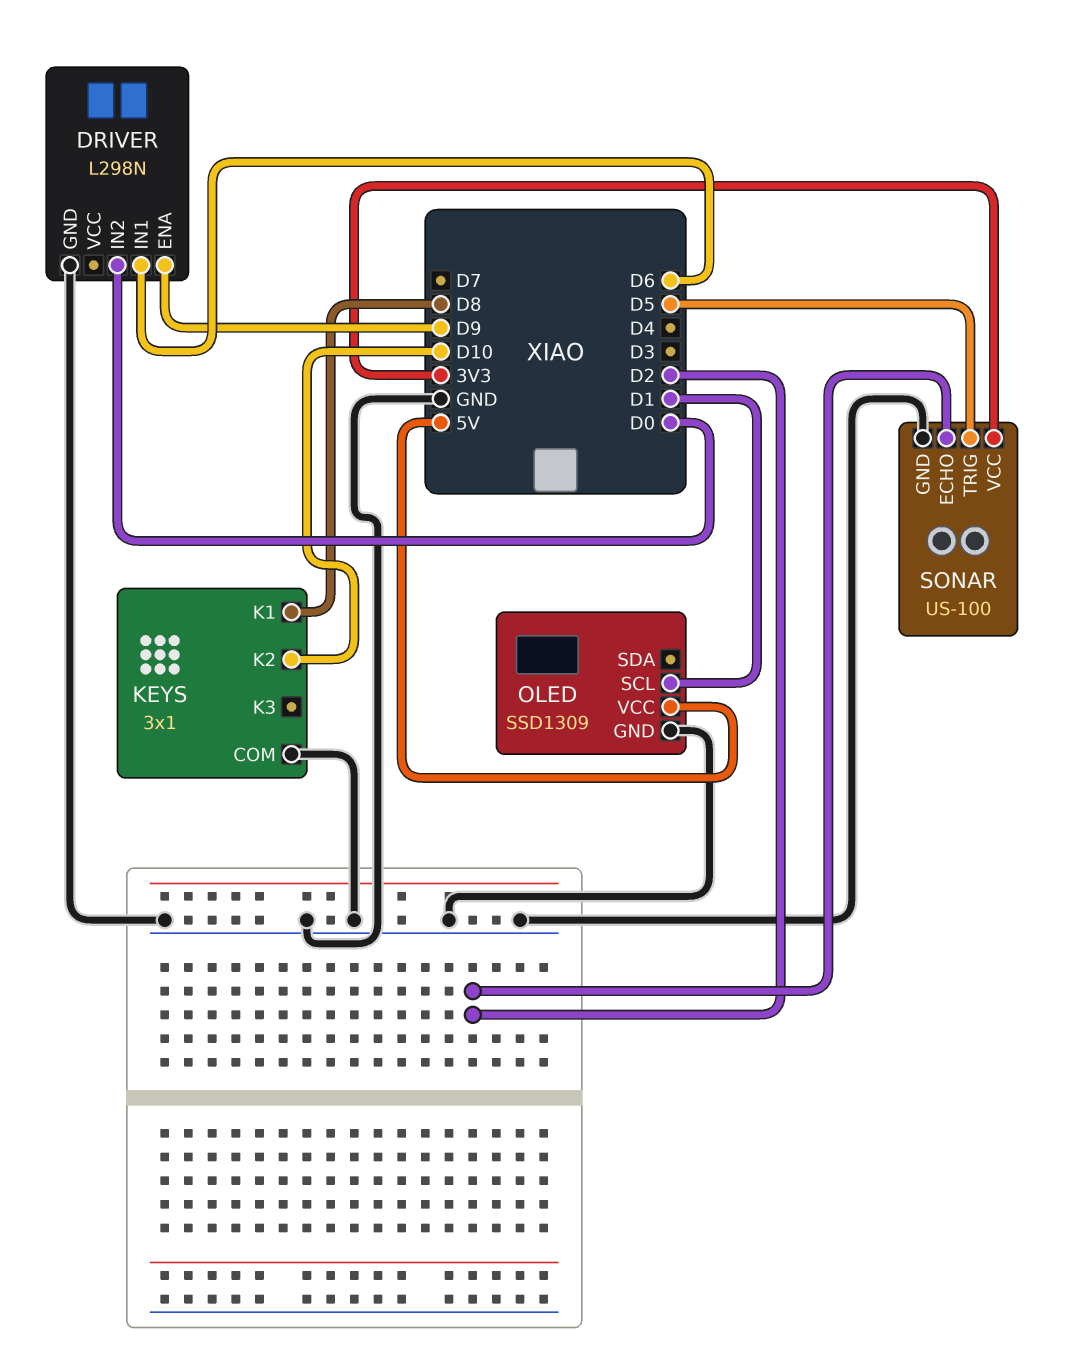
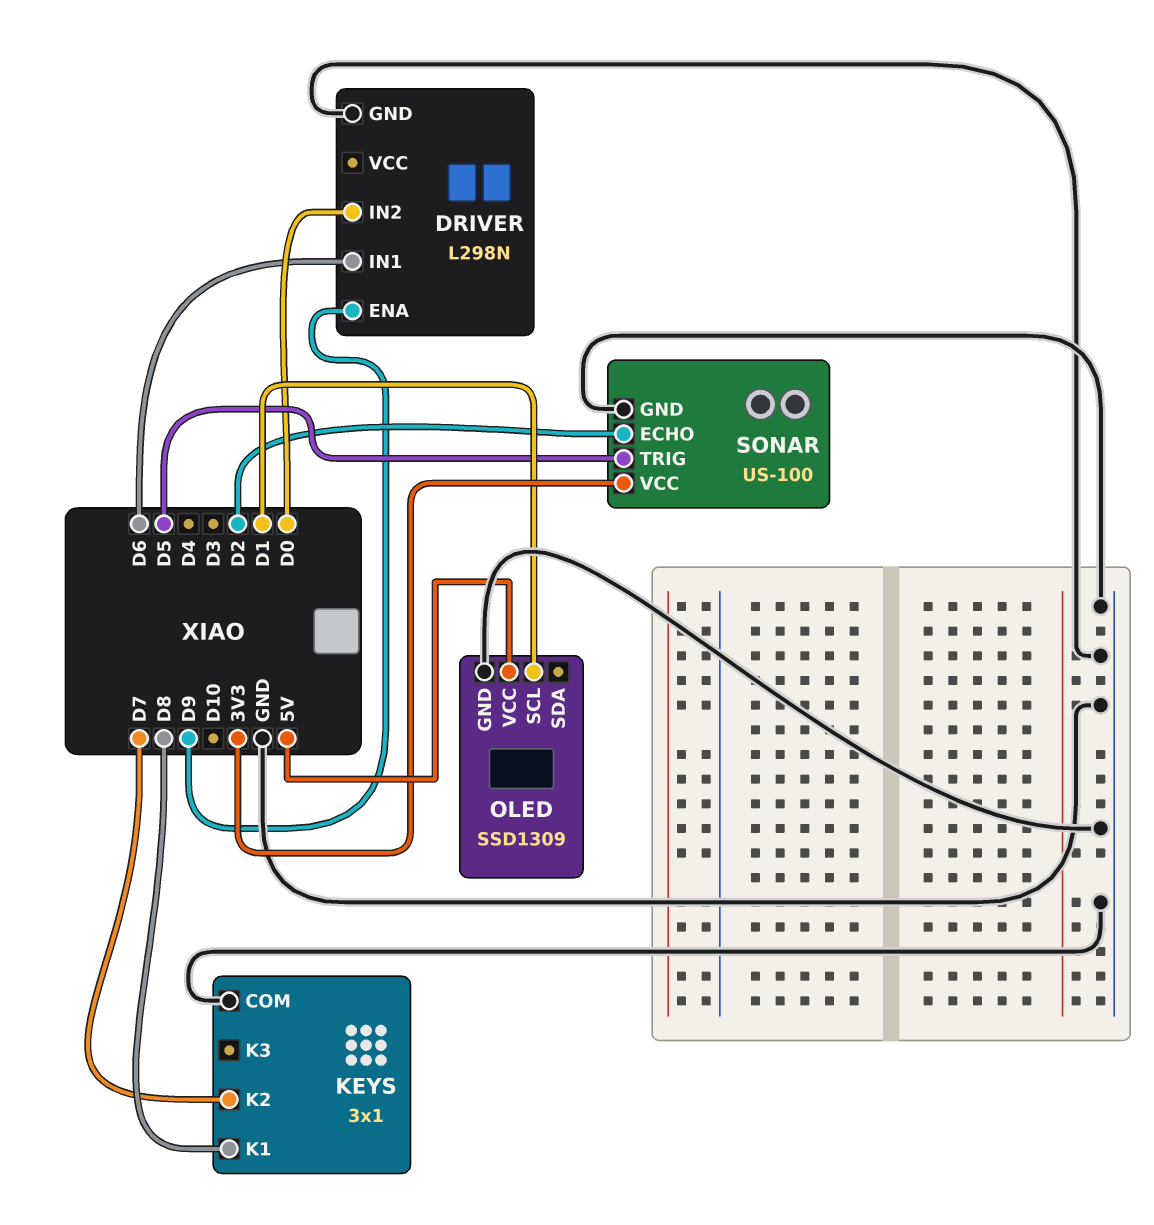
KEYS pin K2: D10 -> D7

